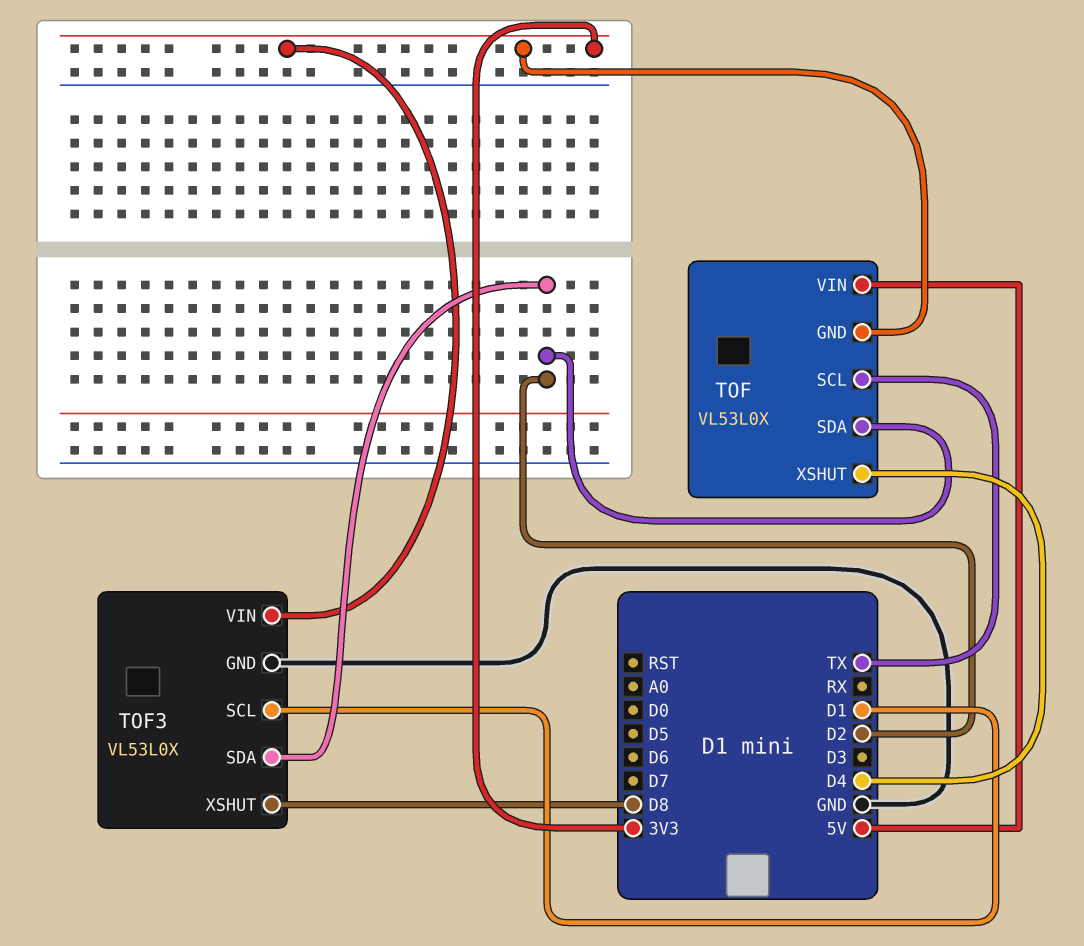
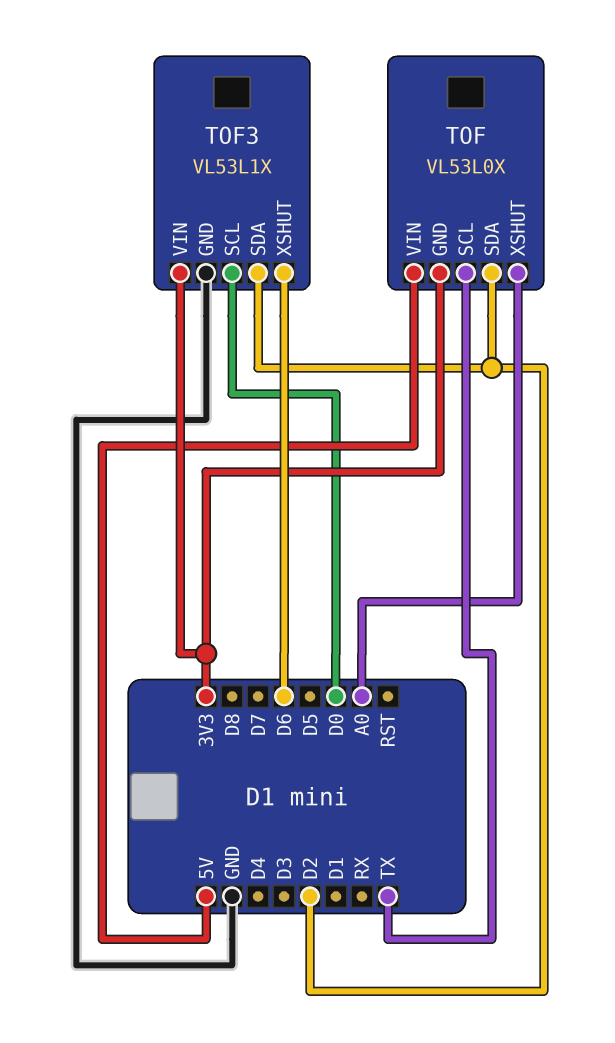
TOF pin XSHUT: D4 -> A0
TOF3: VL53L0X -> VL53L1X
TOF3 pin SCL: D1 -> D0
TOF3 pin XSHUT: D8 -> D6

